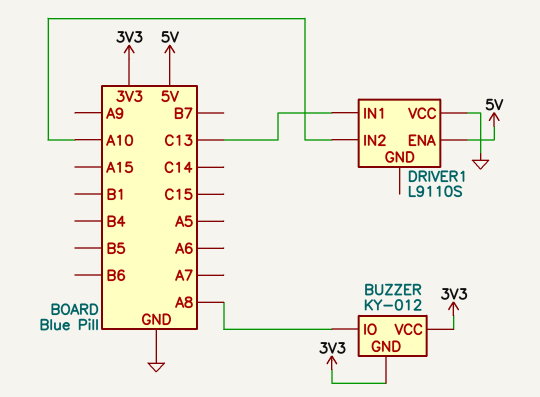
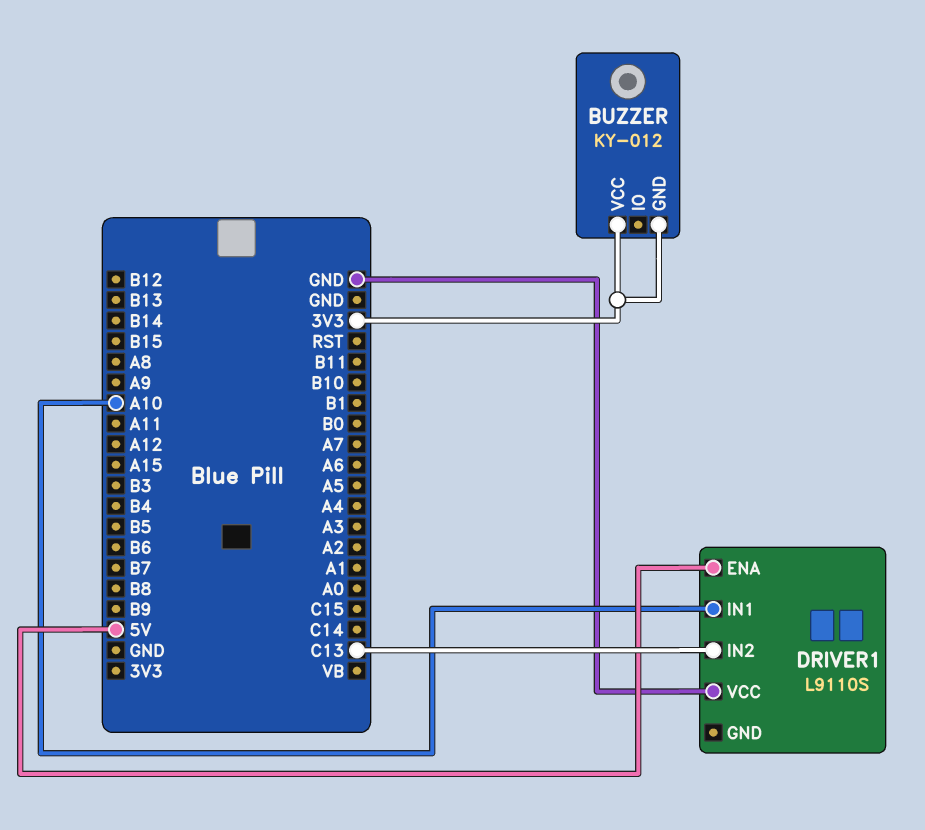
BUZZER pin IO: A8 -> none
DRIVER1 pin IN1: C13 -> A10
DRIVER1 pin IN2: A10 -> C13

